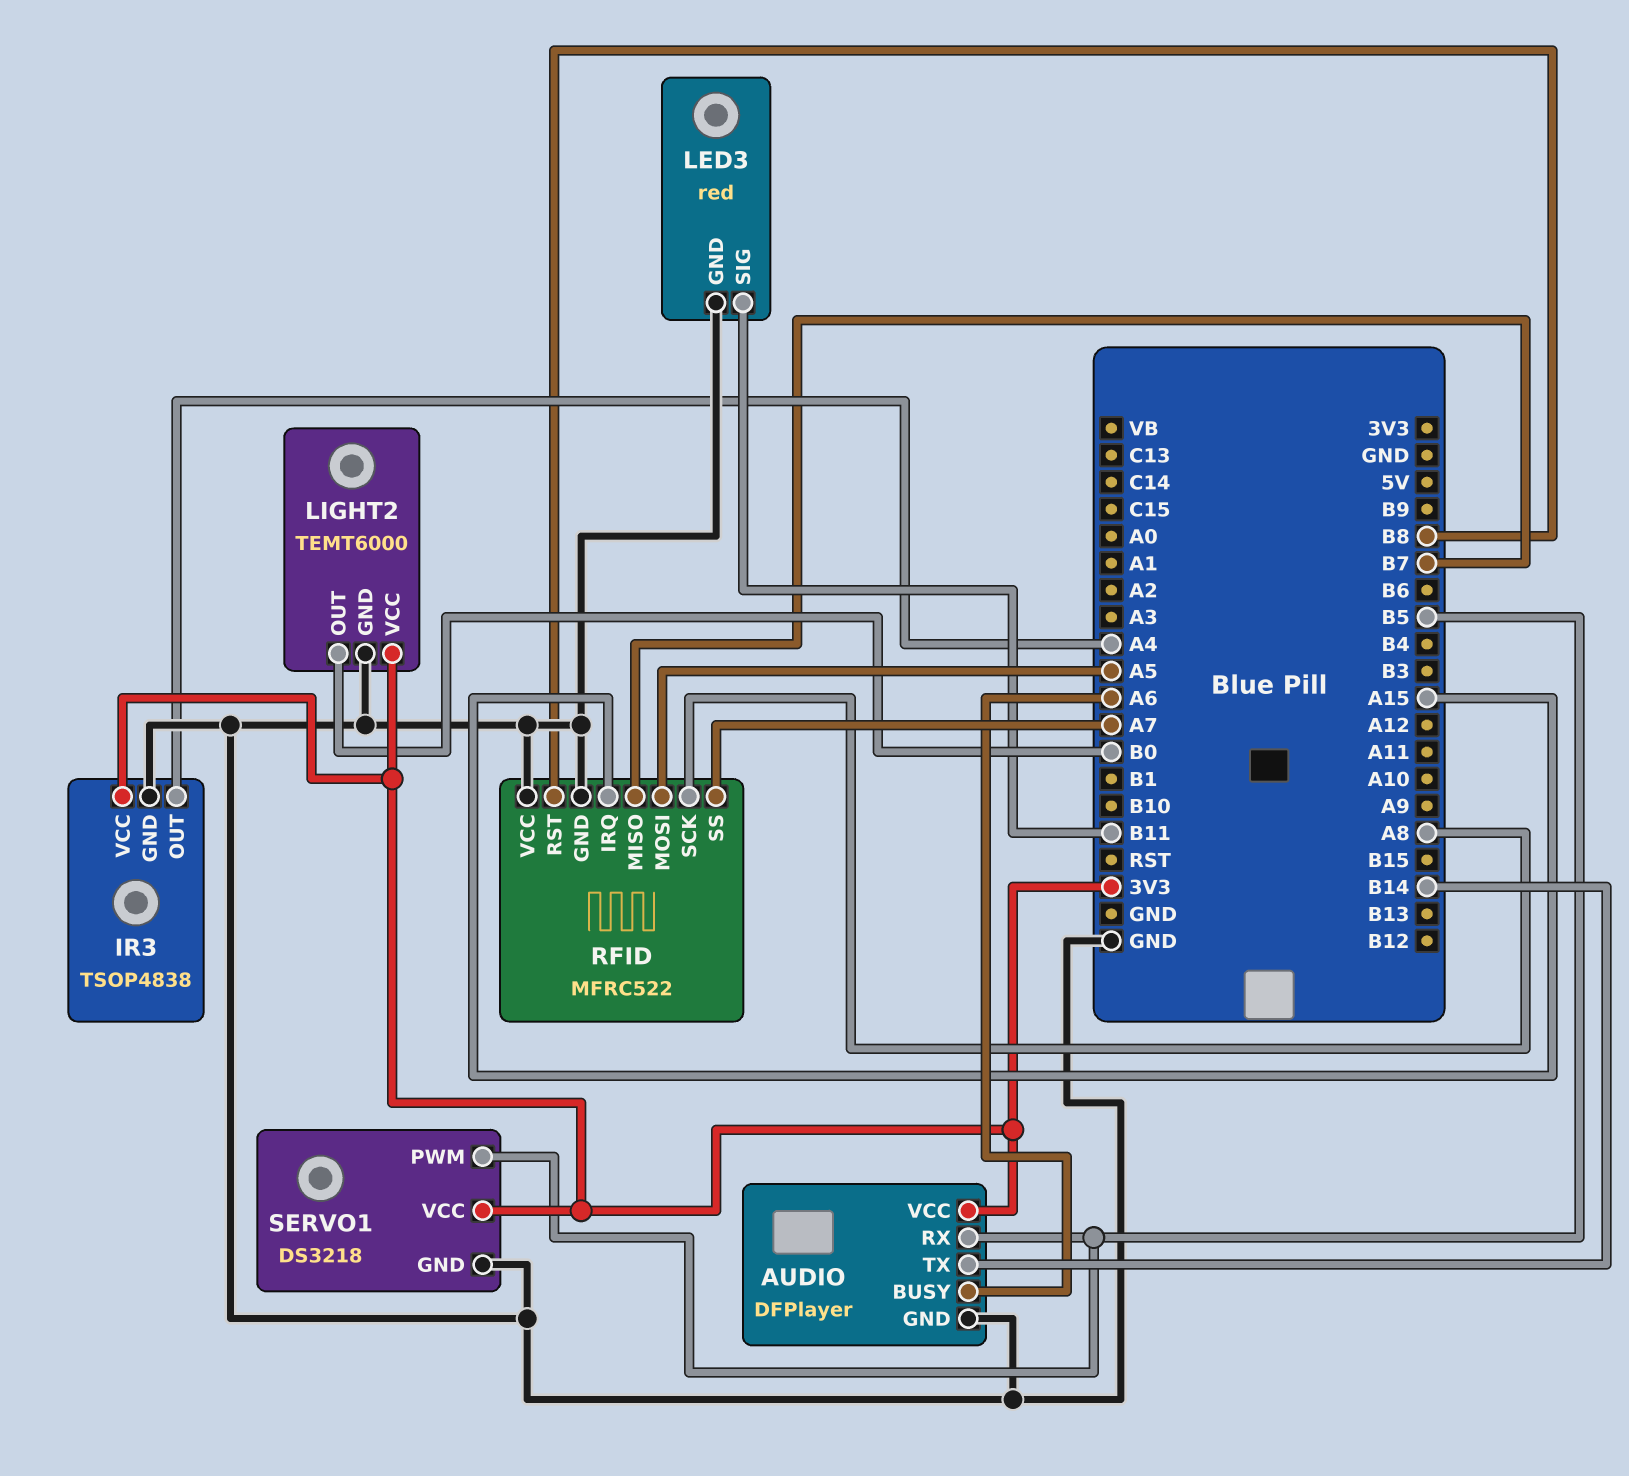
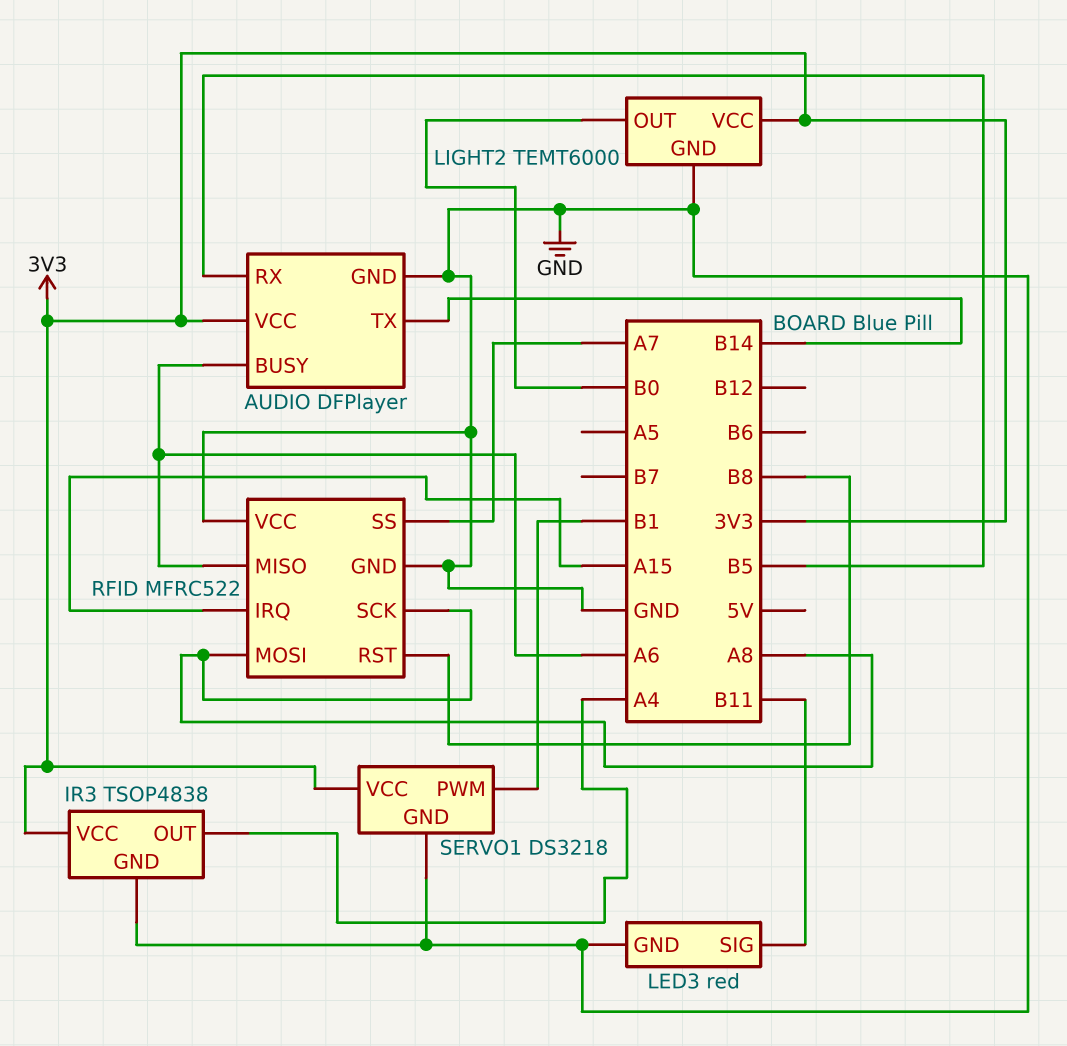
RFID pin MISO: B7 -> A6
RFID pin MOSI: A5 -> A8
SERVO1 pin PWM: B5 -> B1

